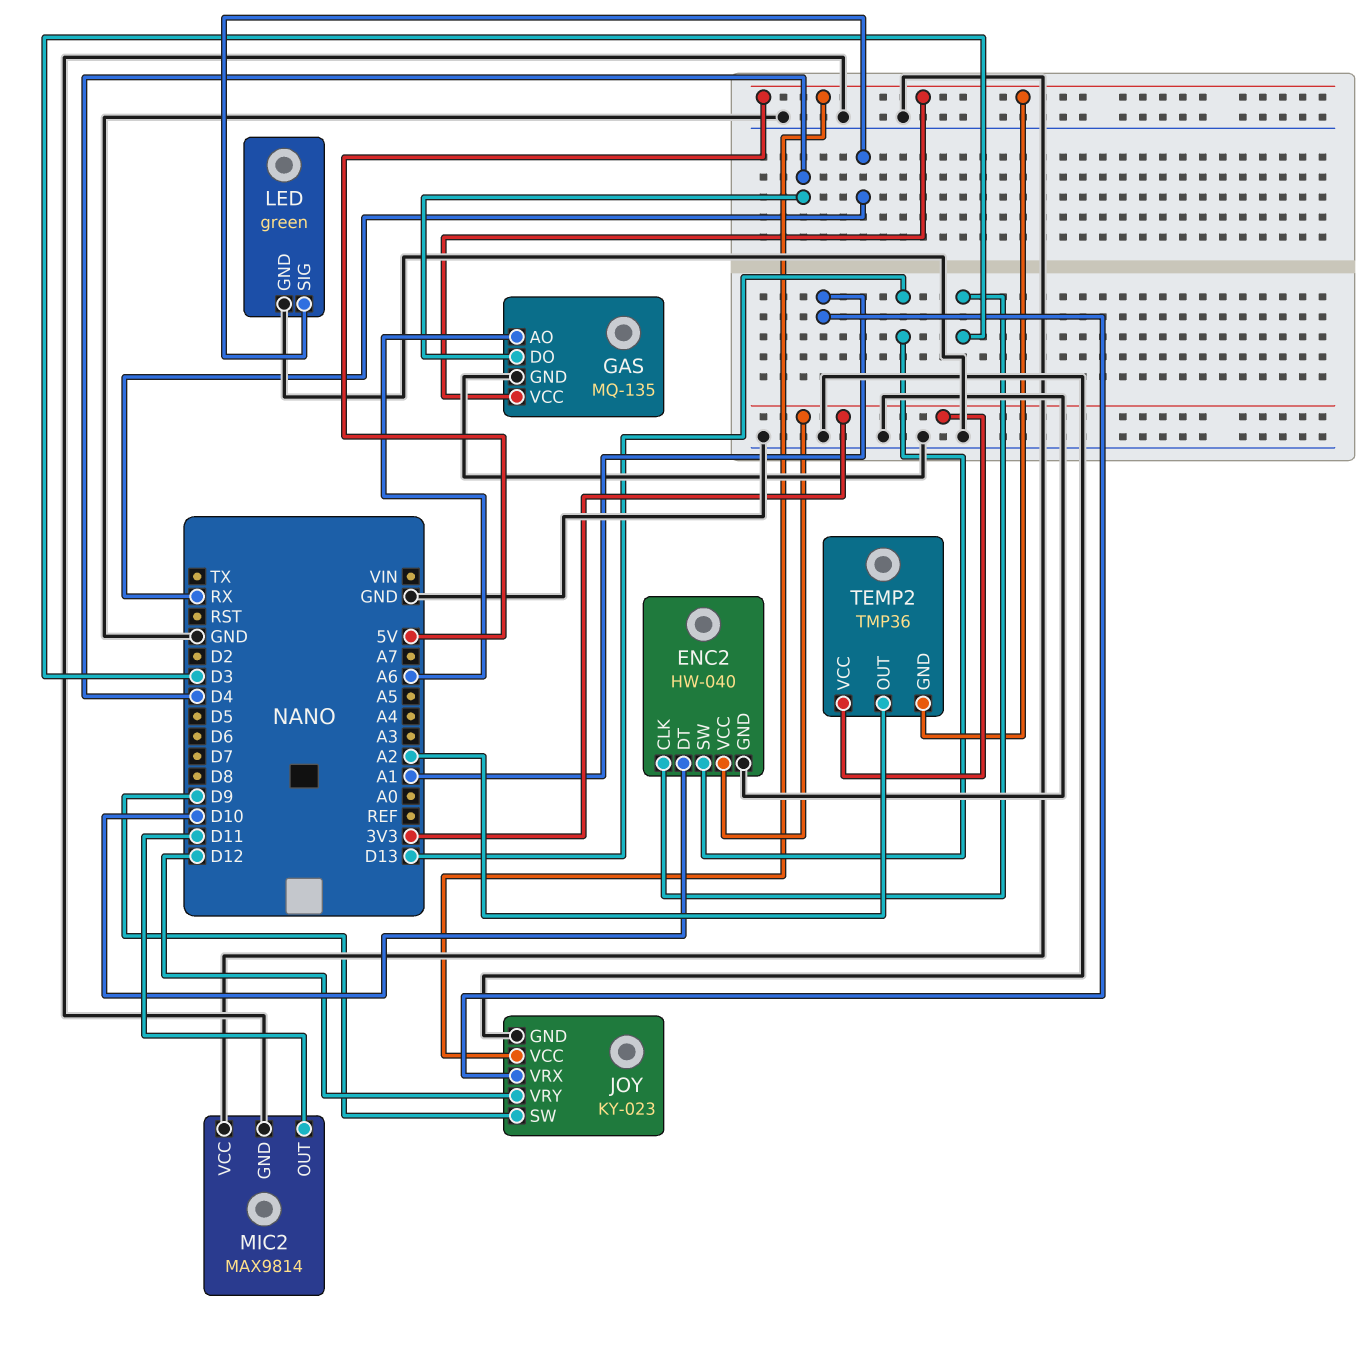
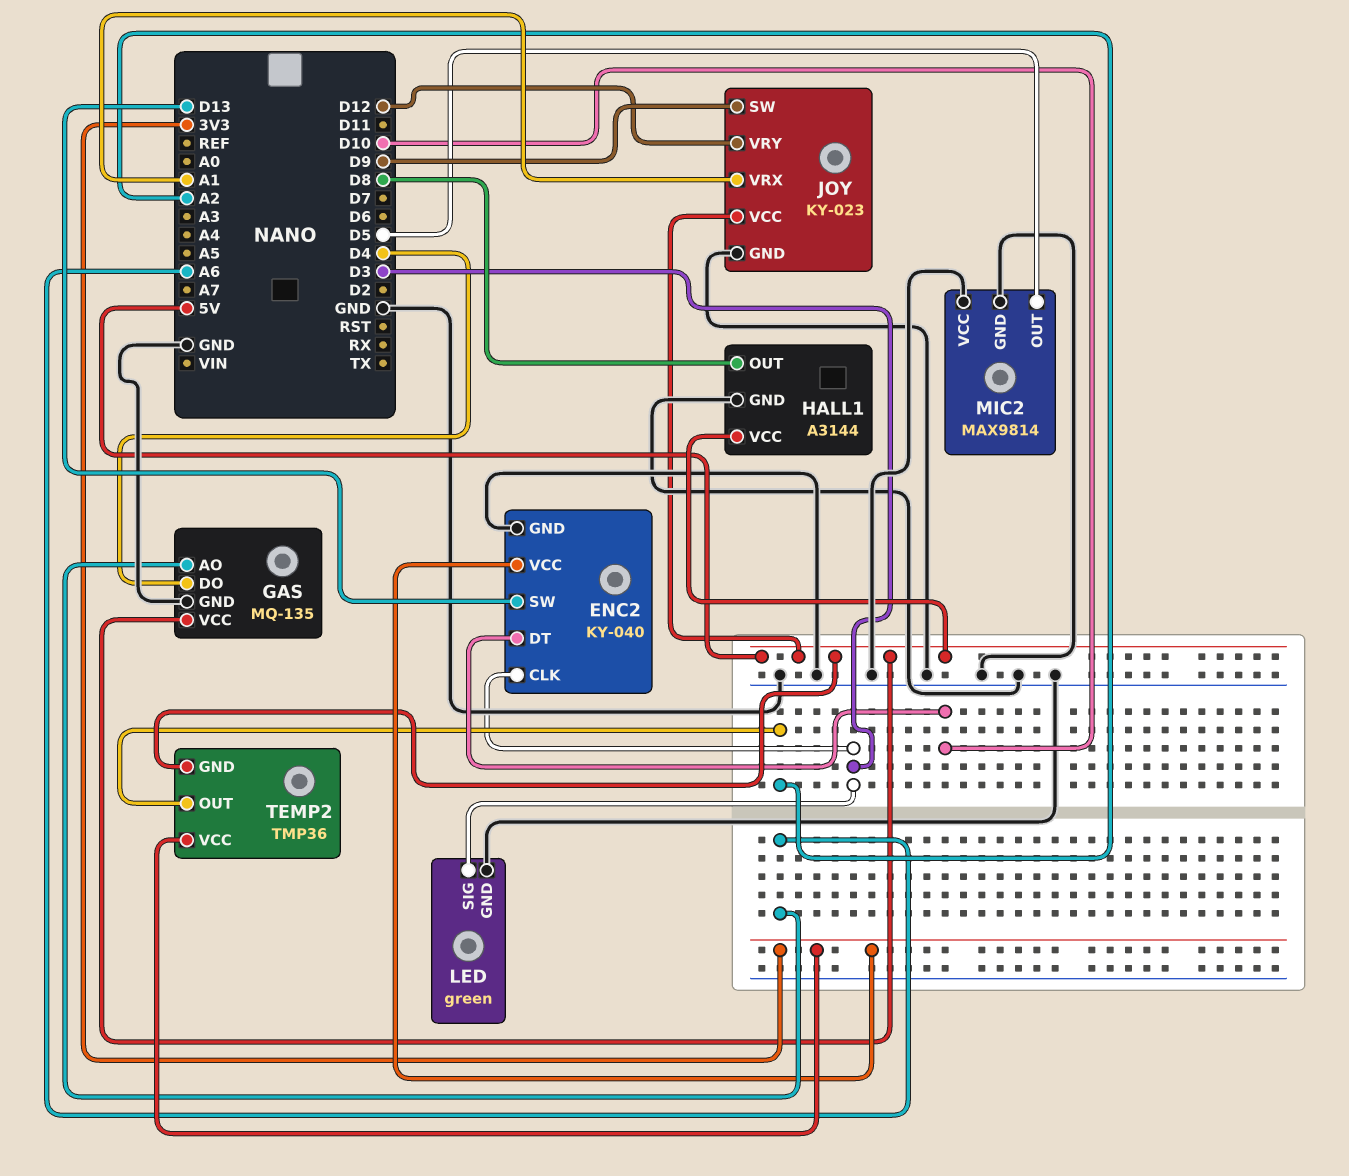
ENC2: HW-040 -> KY-040
HALL1: none -> A3144
HALL1 pin GND: none -> GND
HALL1 pin OUT: none -> D8
HALL1 pin VCC: none -> 5V
LED pin SIG: RX -> D3
MIC2 pin OUT: D11 -> D5

